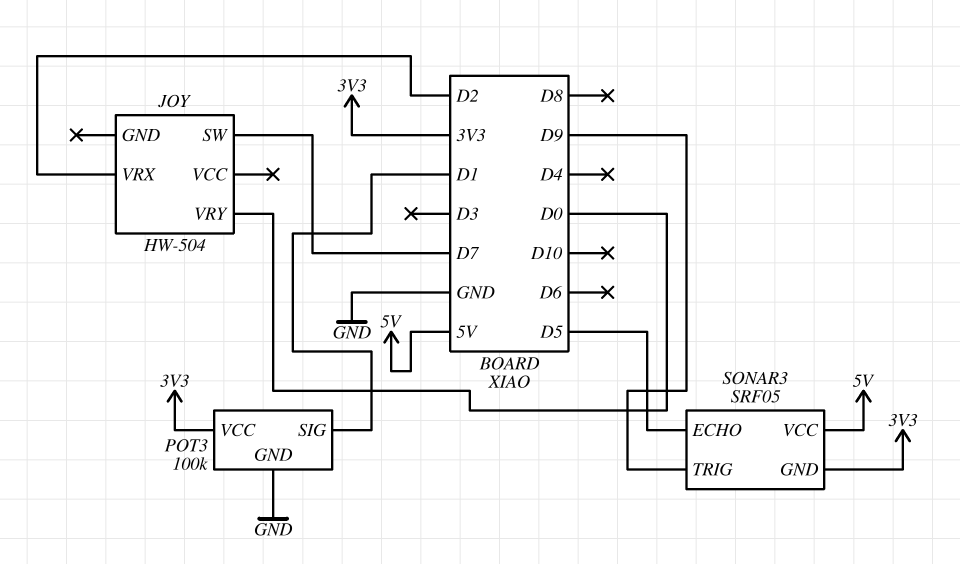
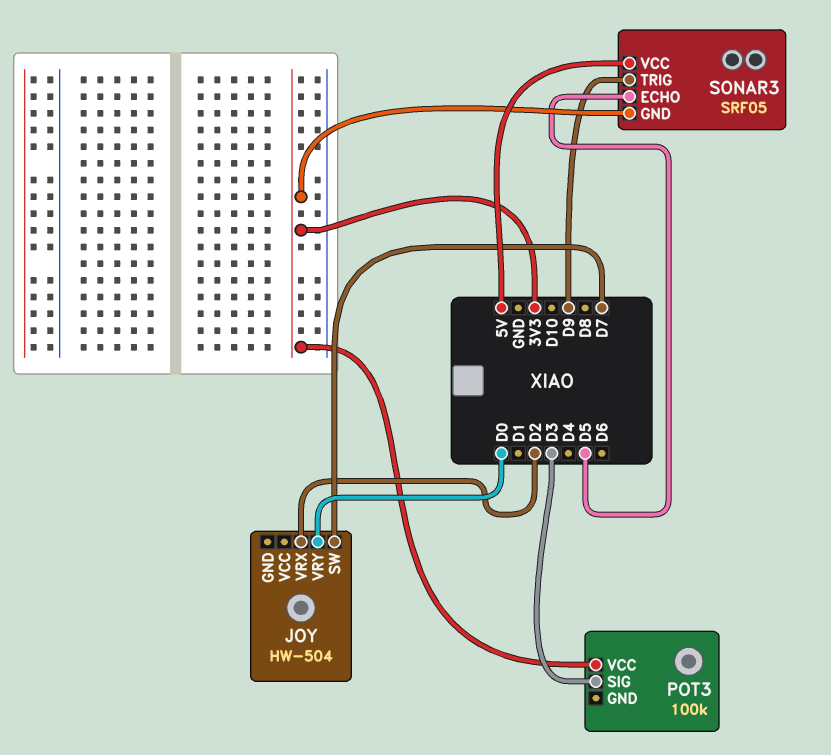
POT3 pin GND: GND -> none
POT3 pin SIG: D1 -> D3

